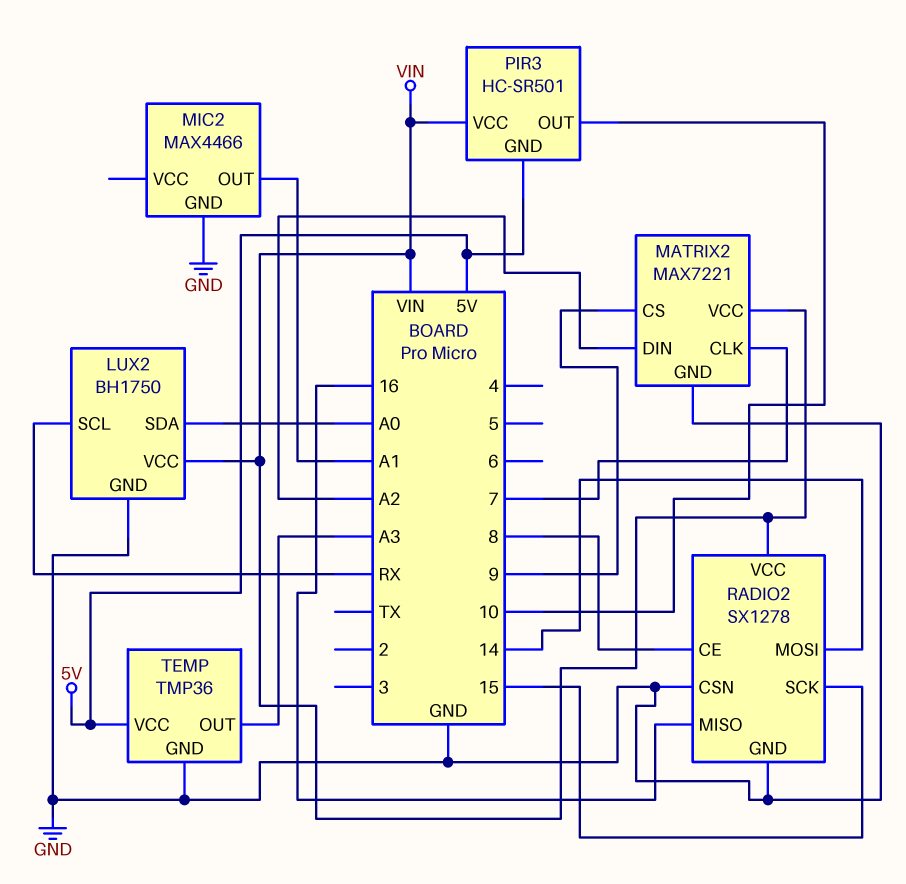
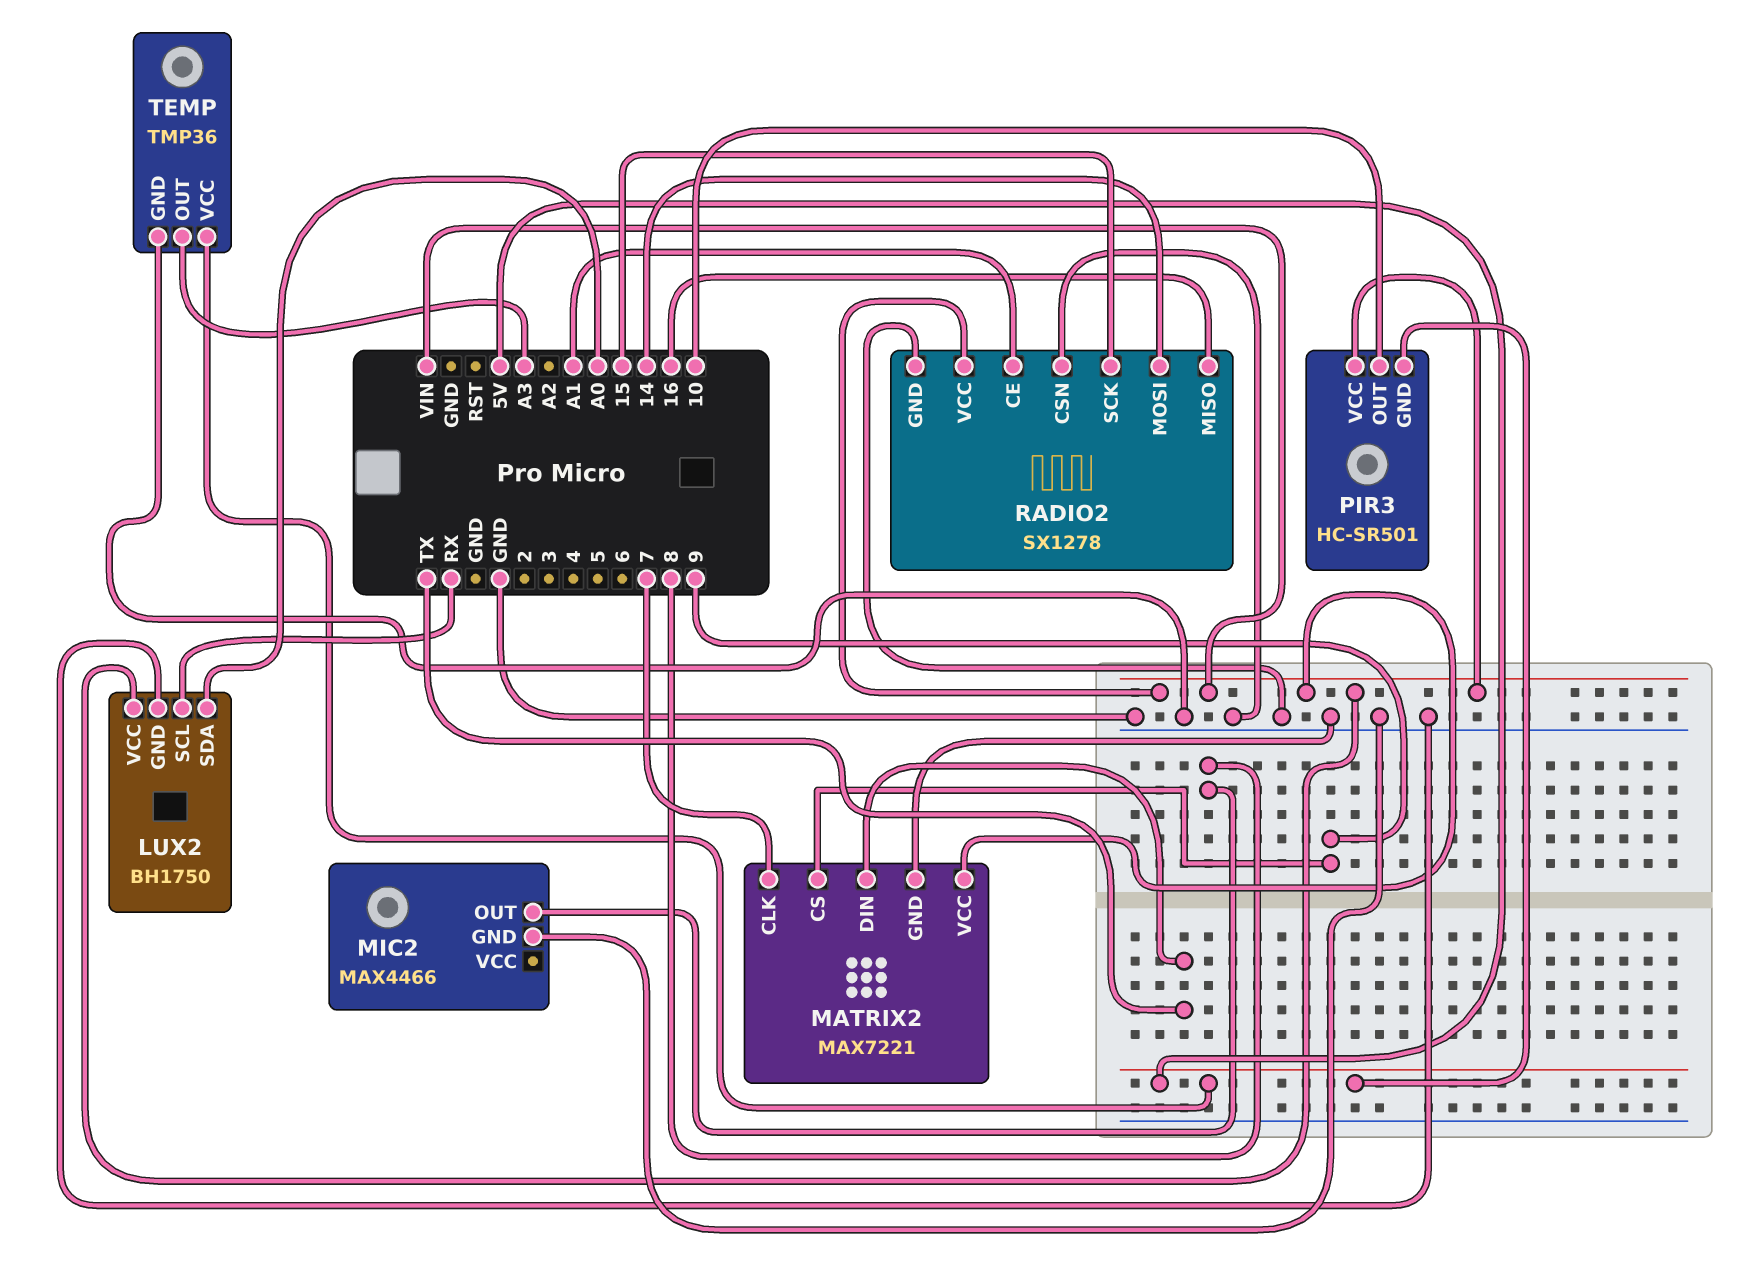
MATRIX2 pin DIN: A2 -> TX
MIC2 pin OUT: A1 -> 8
RADIO2 pin CE: 8 -> A1

